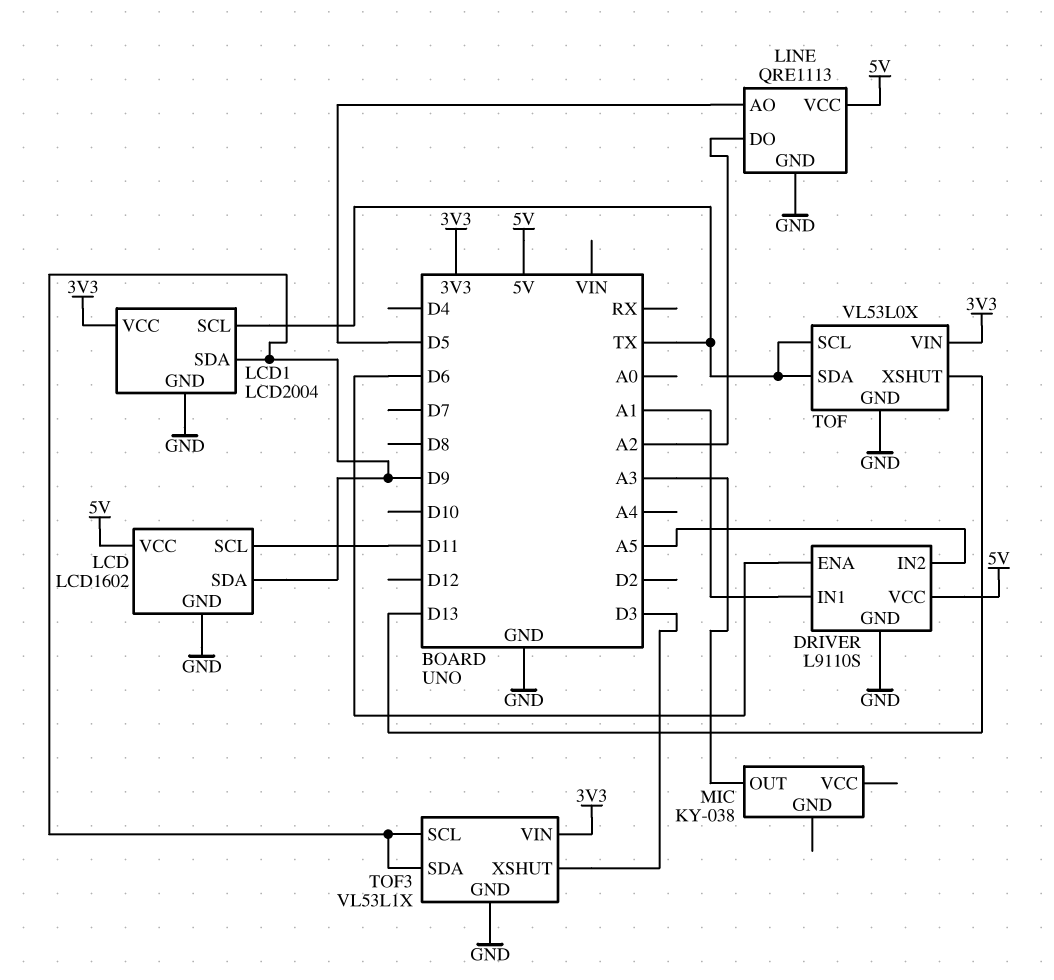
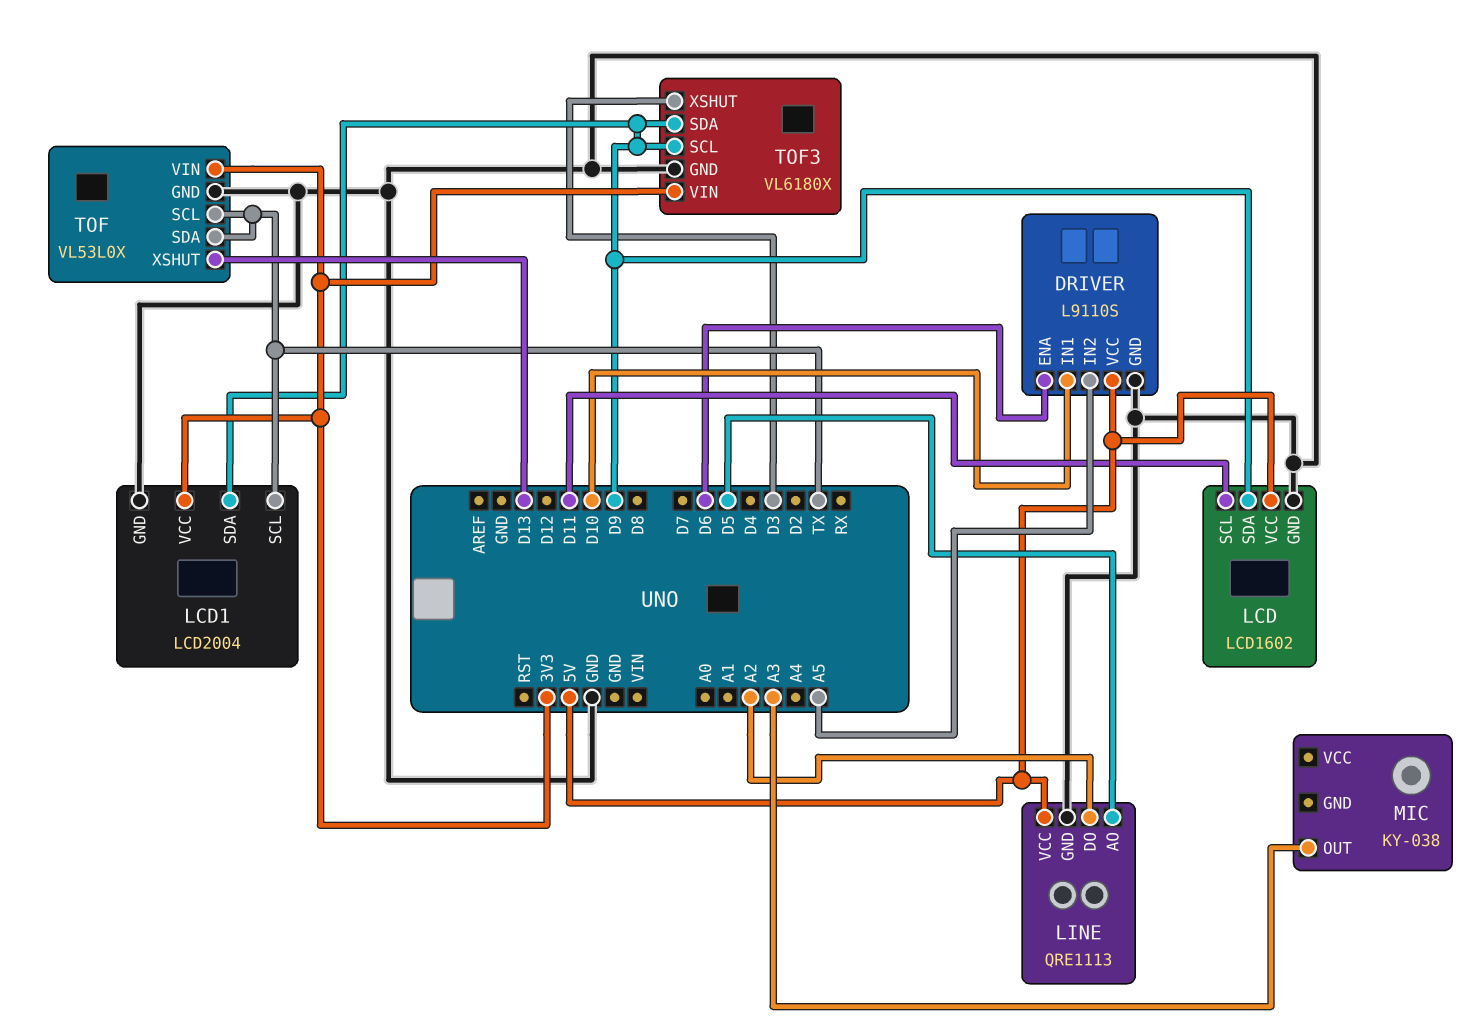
DRIVER pin IN1: A1 -> D10
TOF3: VL53L1X -> VL6180X

